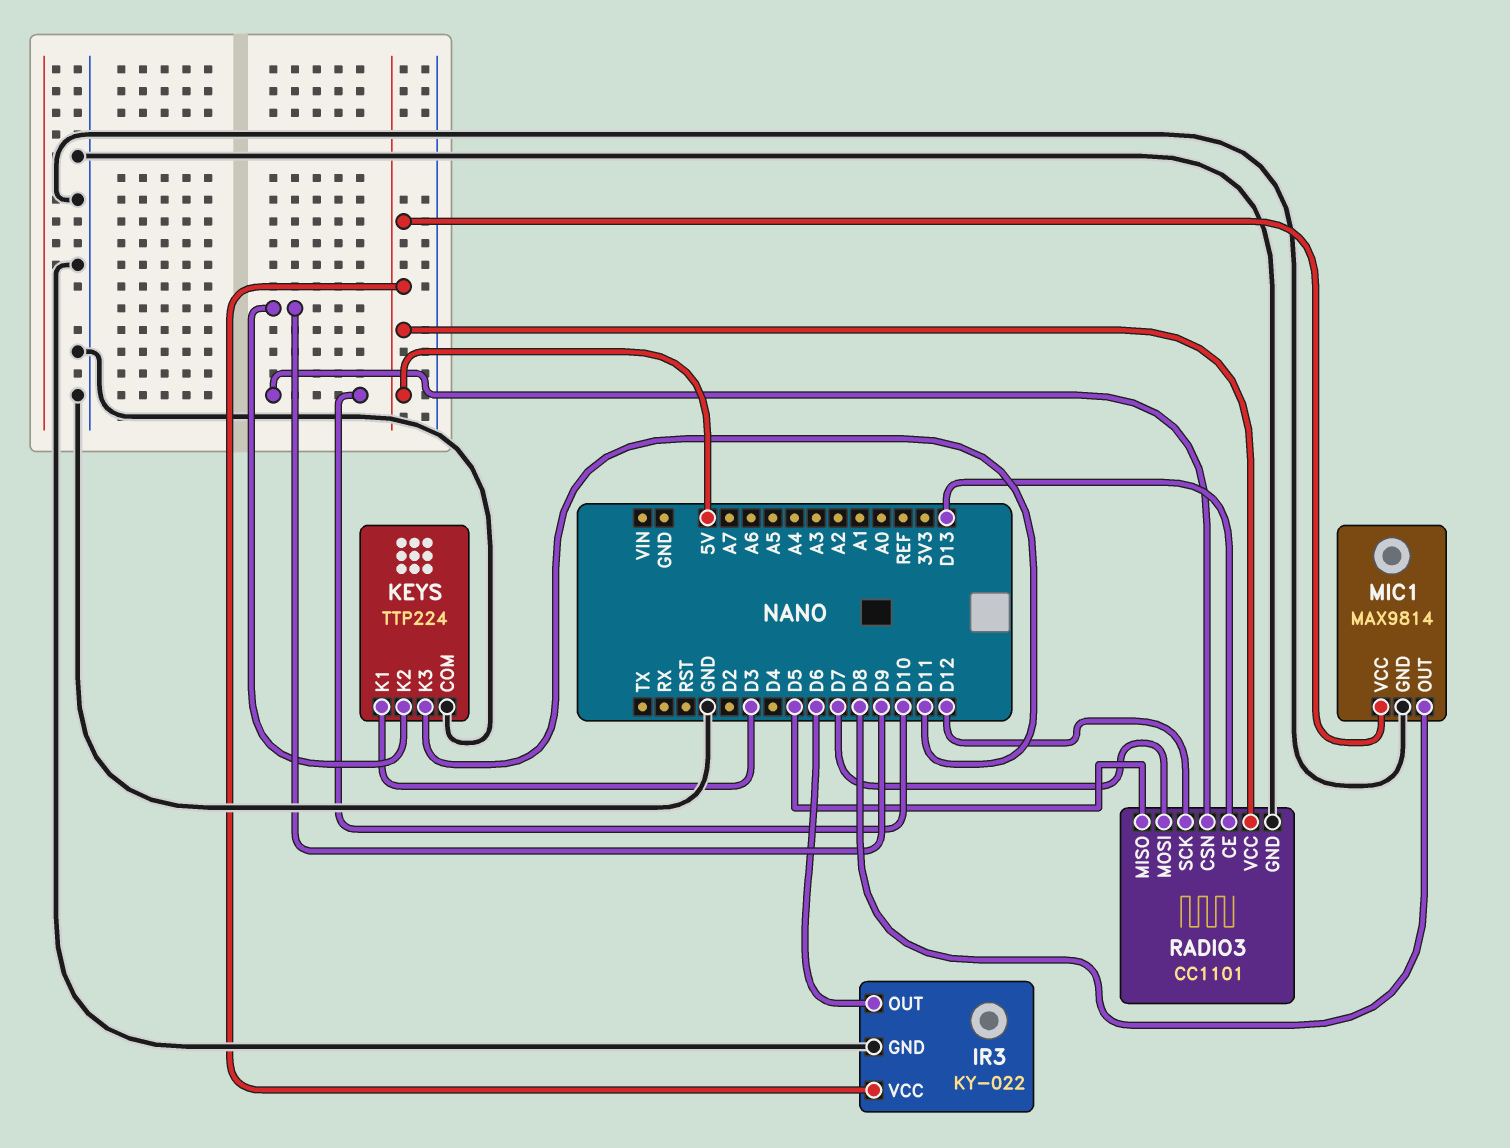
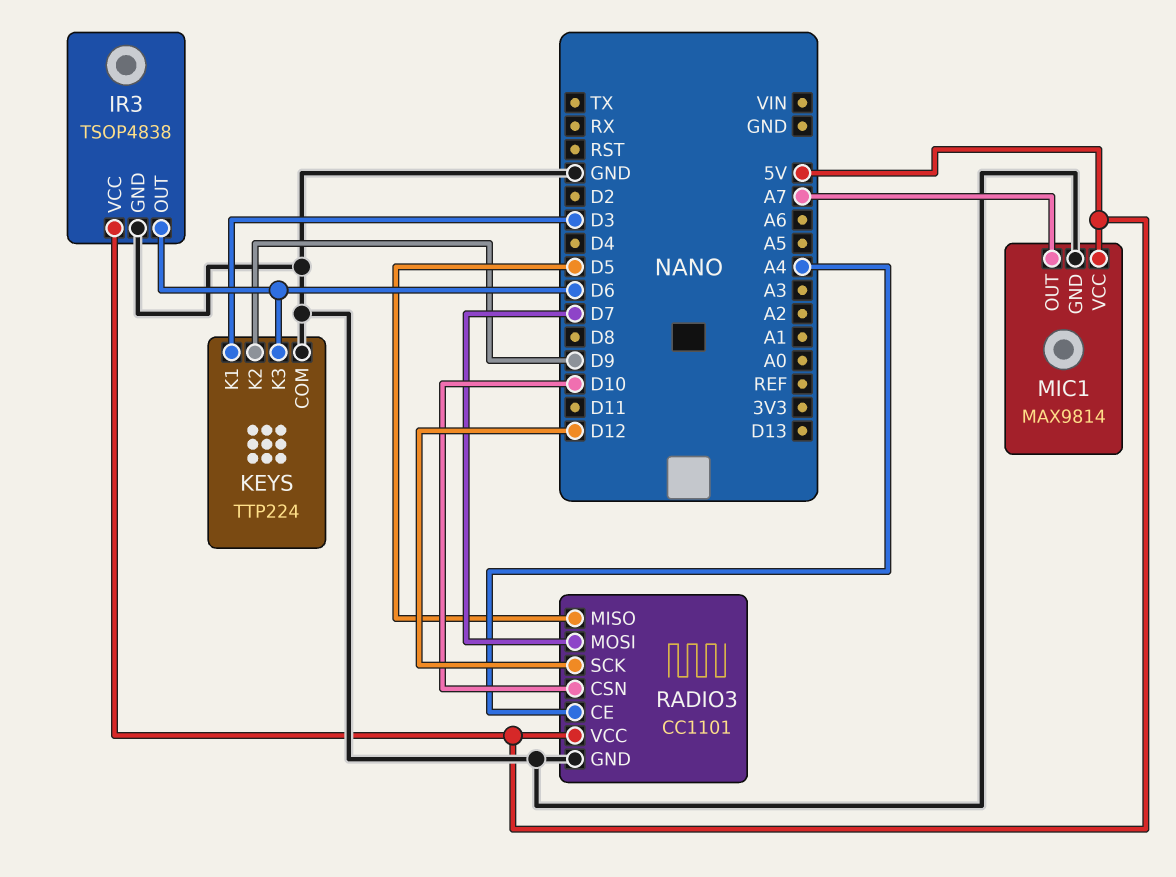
IR3: KY-022 -> TSOP4838
KEYS pin K3: D11 -> D6
MIC1 pin OUT: D8 -> A7
RADIO3 pin CE: D13 -> A4

